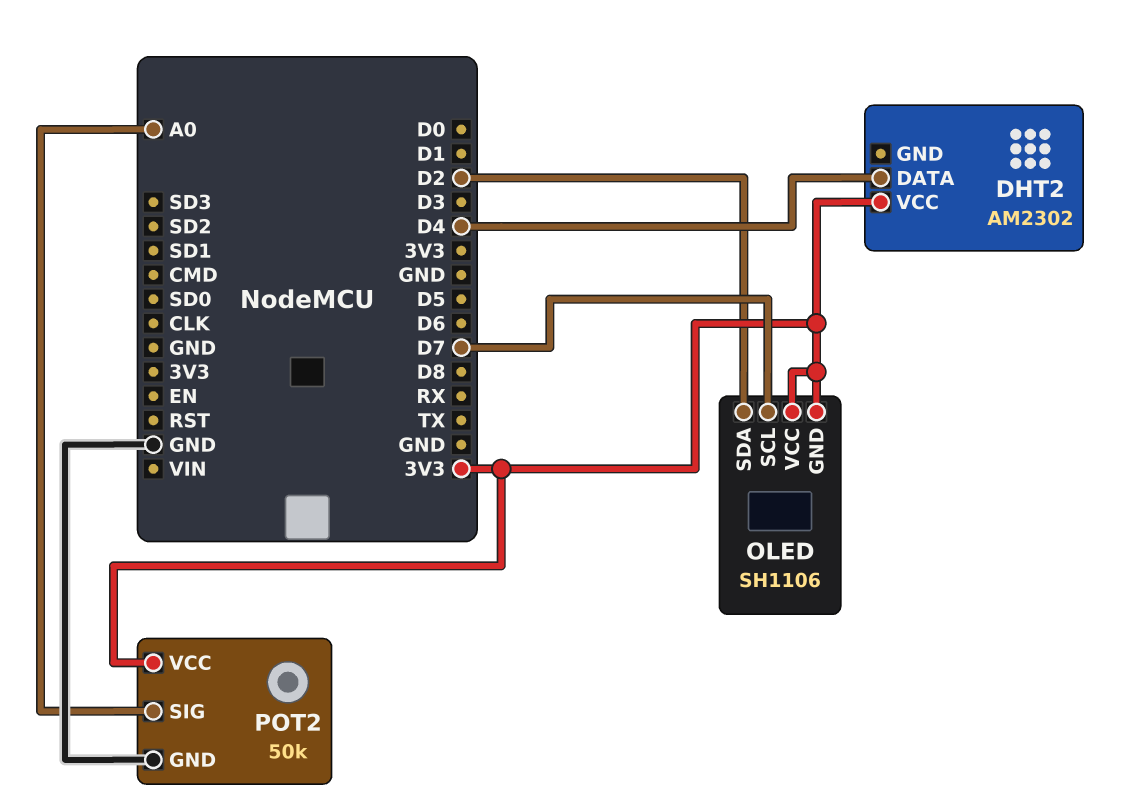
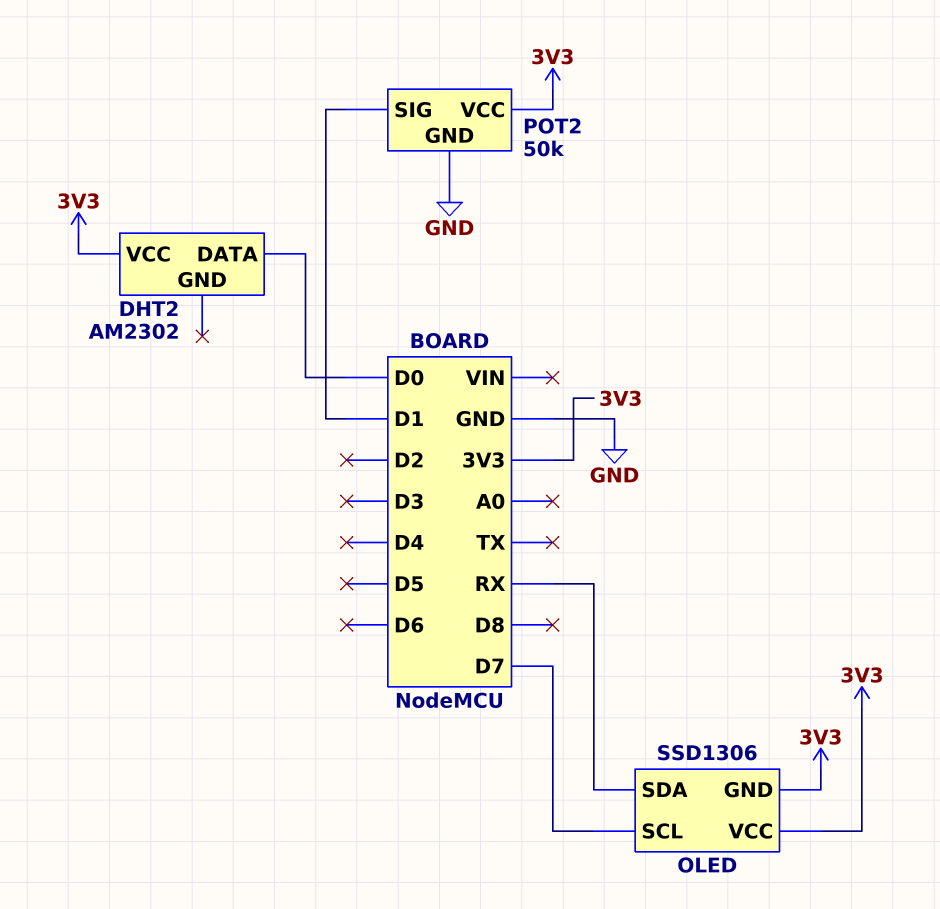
DHT2 pin DATA: D4 -> D0
OLED: SH1106 -> SSD1306
OLED pin SDA: D2 -> RX
POT2 pin SIG: A0 -> D1

